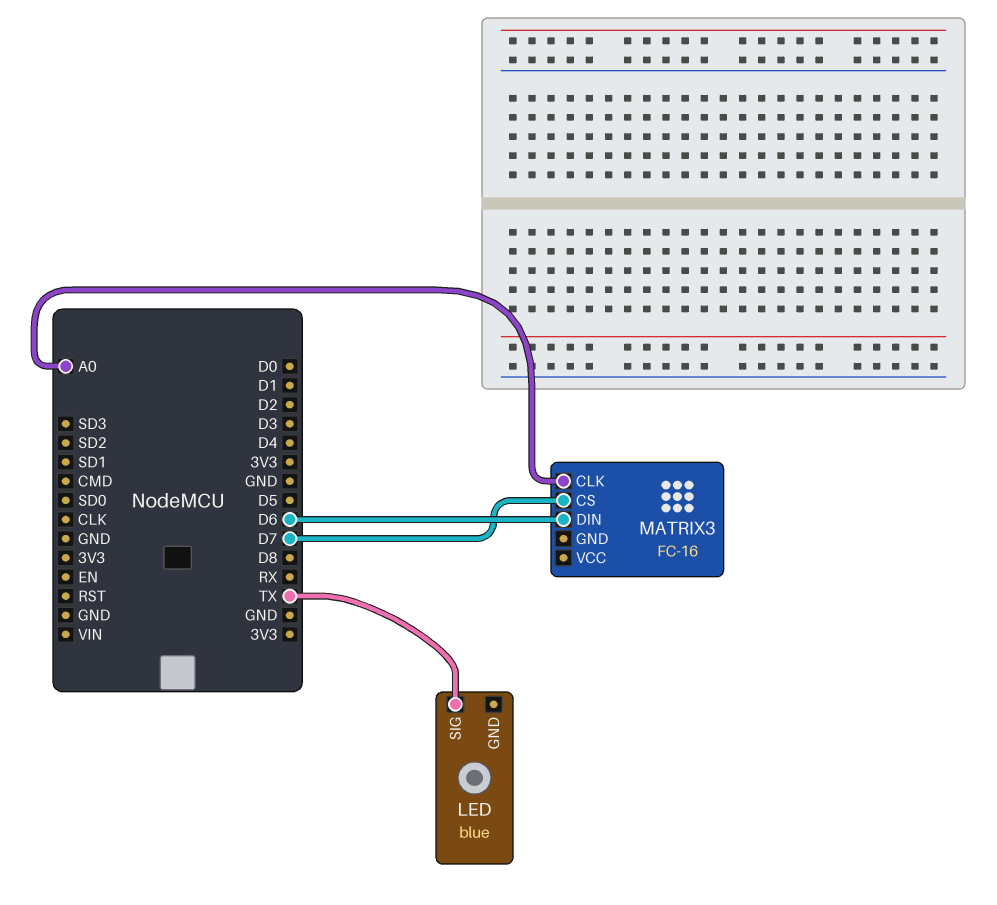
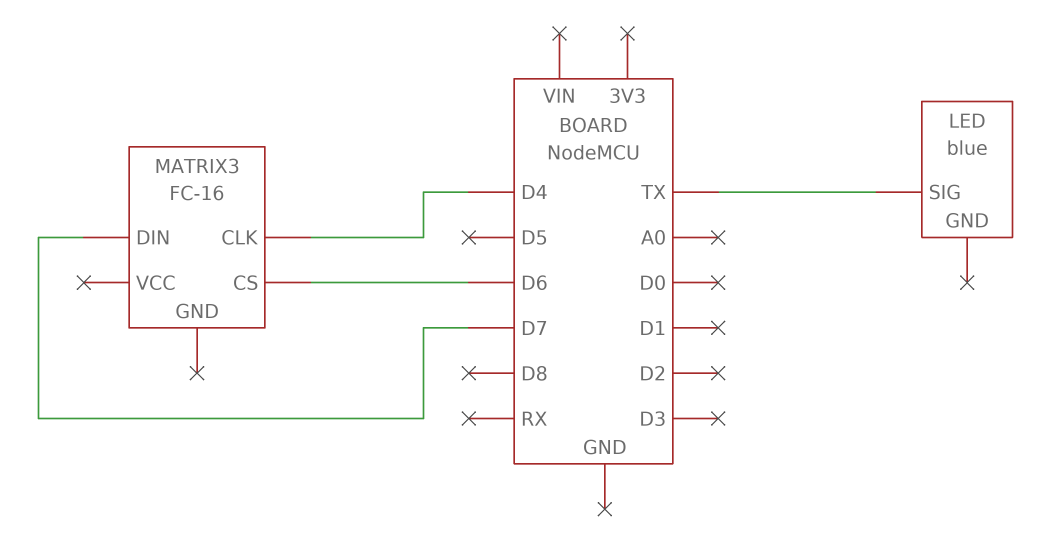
MATRIX3 pin CLK: A0 -> D4
MATRIX3 pin CS: D7 -> D6
MATRIX3 pin DIN: D6 -> D7

